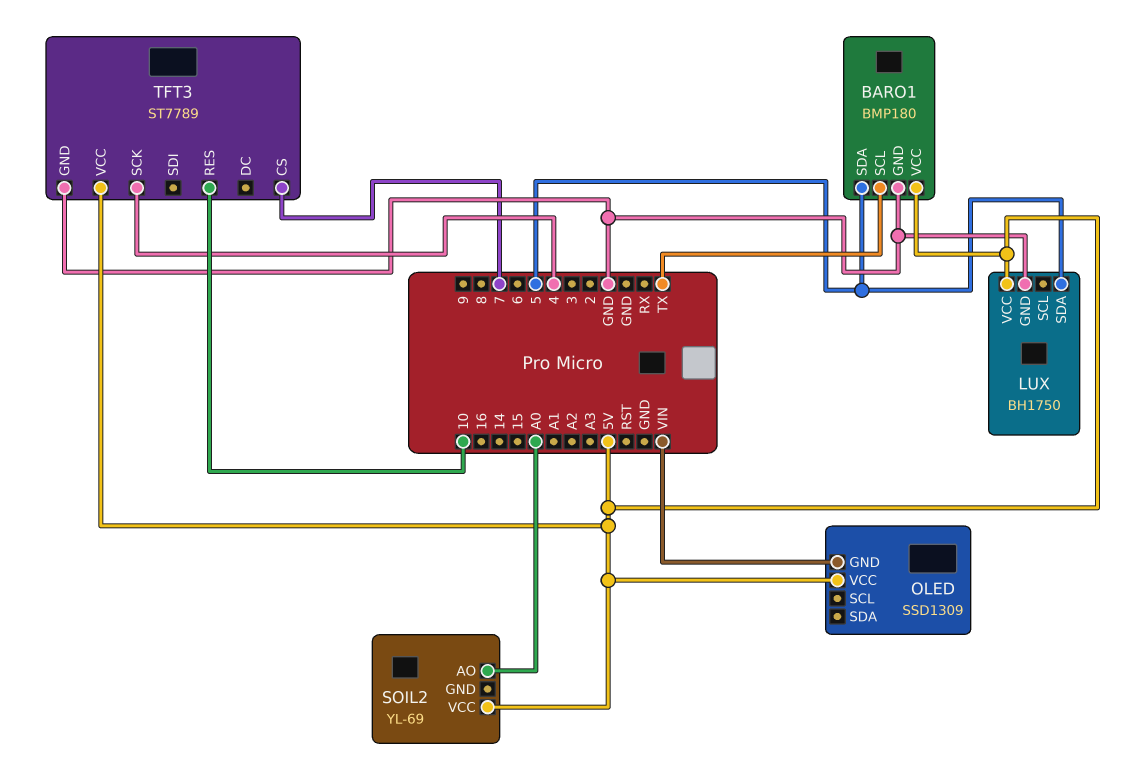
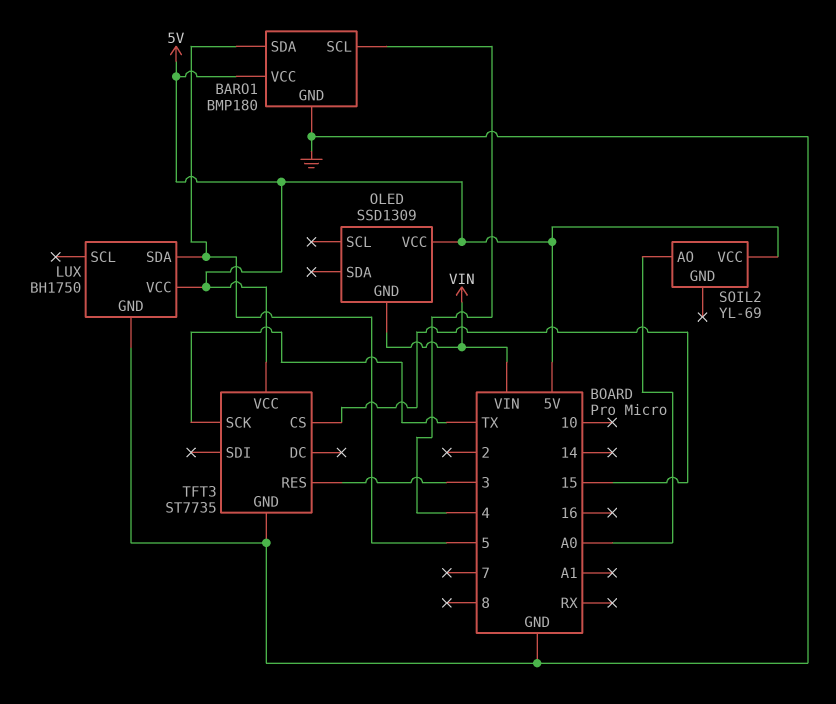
BARO1 pin SCL: TX -> 4
TFT3: ST7789 -> ST7735
TFT3 pin CS: 7 -> 15
TFT3 pin RES: 10 -> 3
TFT3 pin SCK: 4 -> TX

